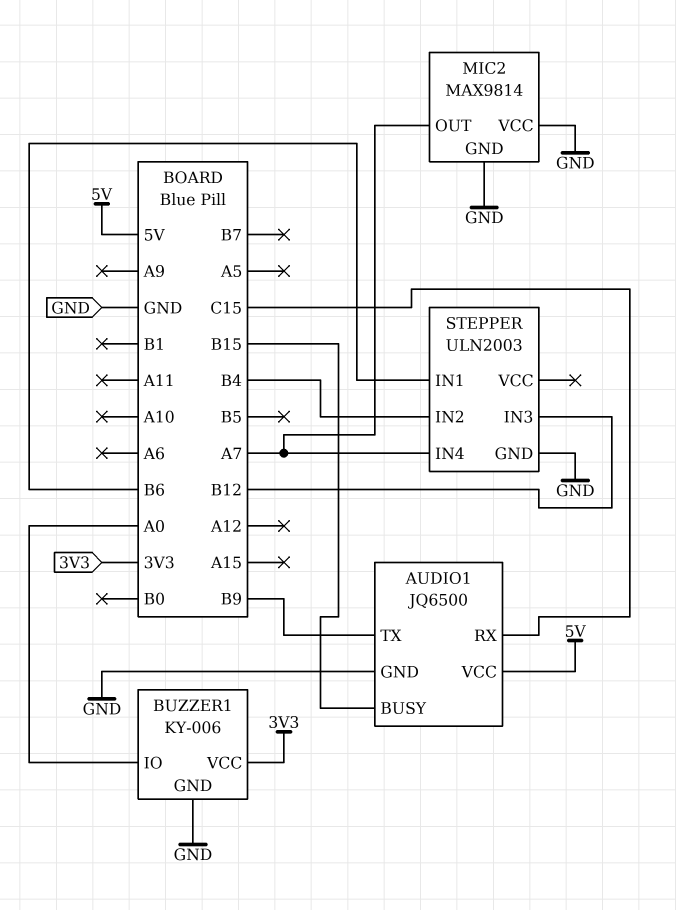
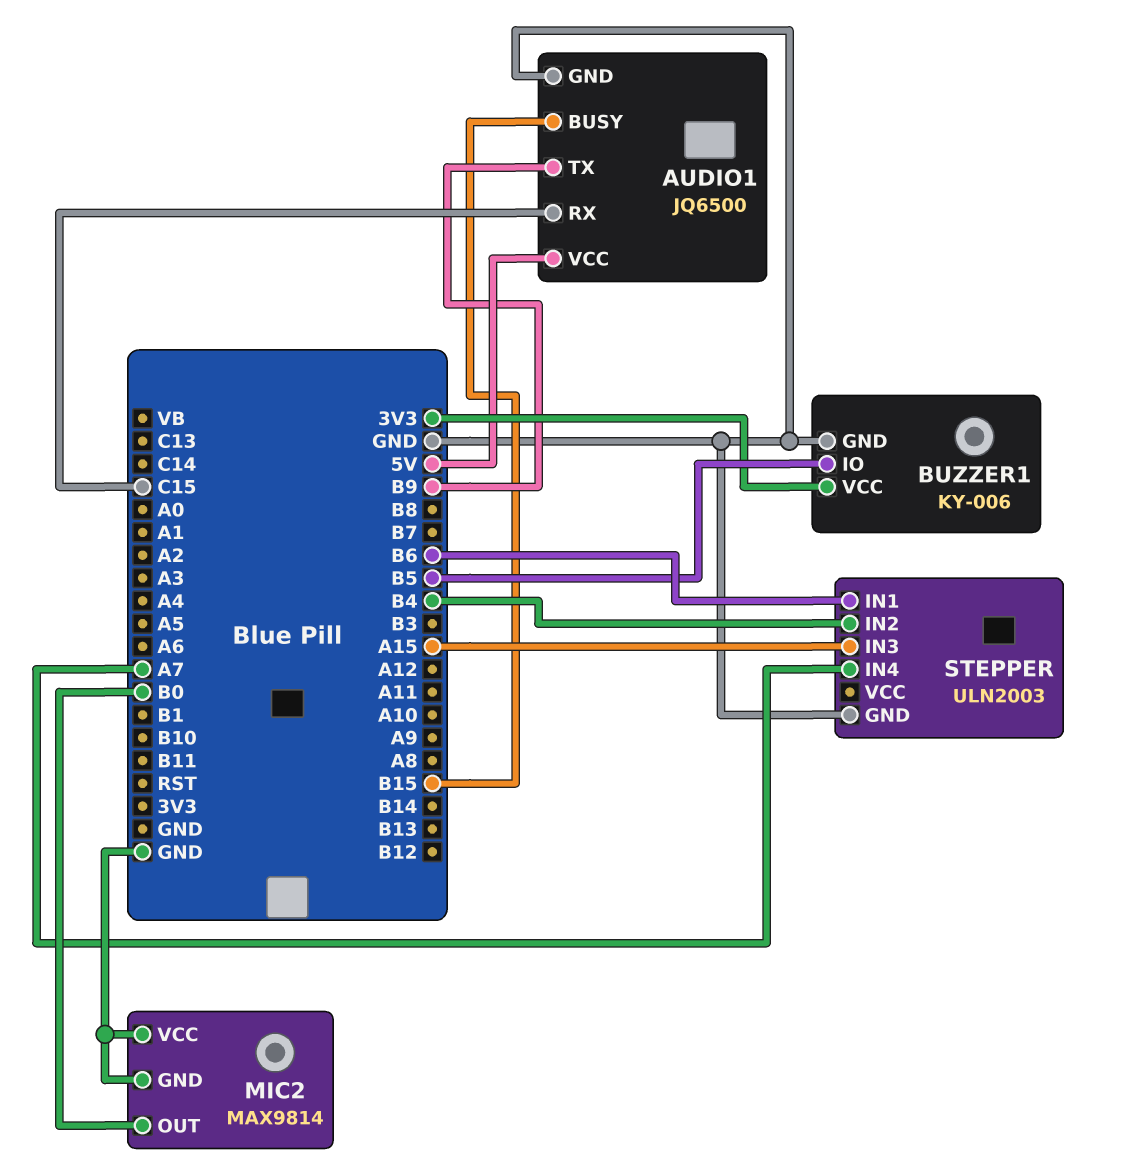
BUZZER1 pin IO: A0 -> B5
MIC2 pin OUT: A7 -> B0
STEPPER pin IN3: B12 -> A15

